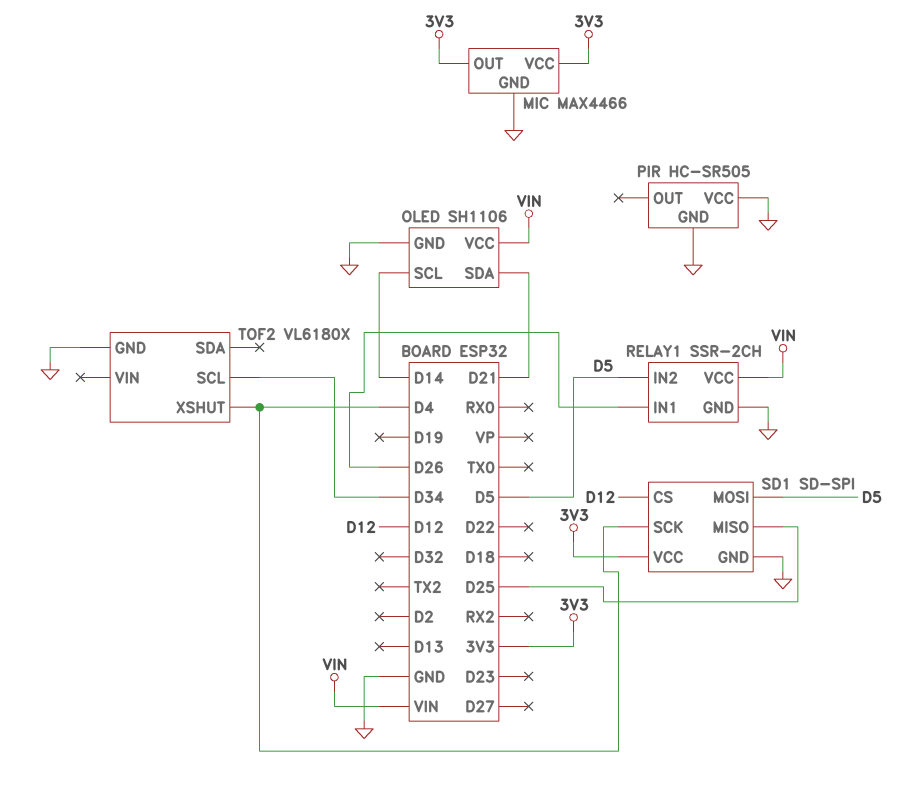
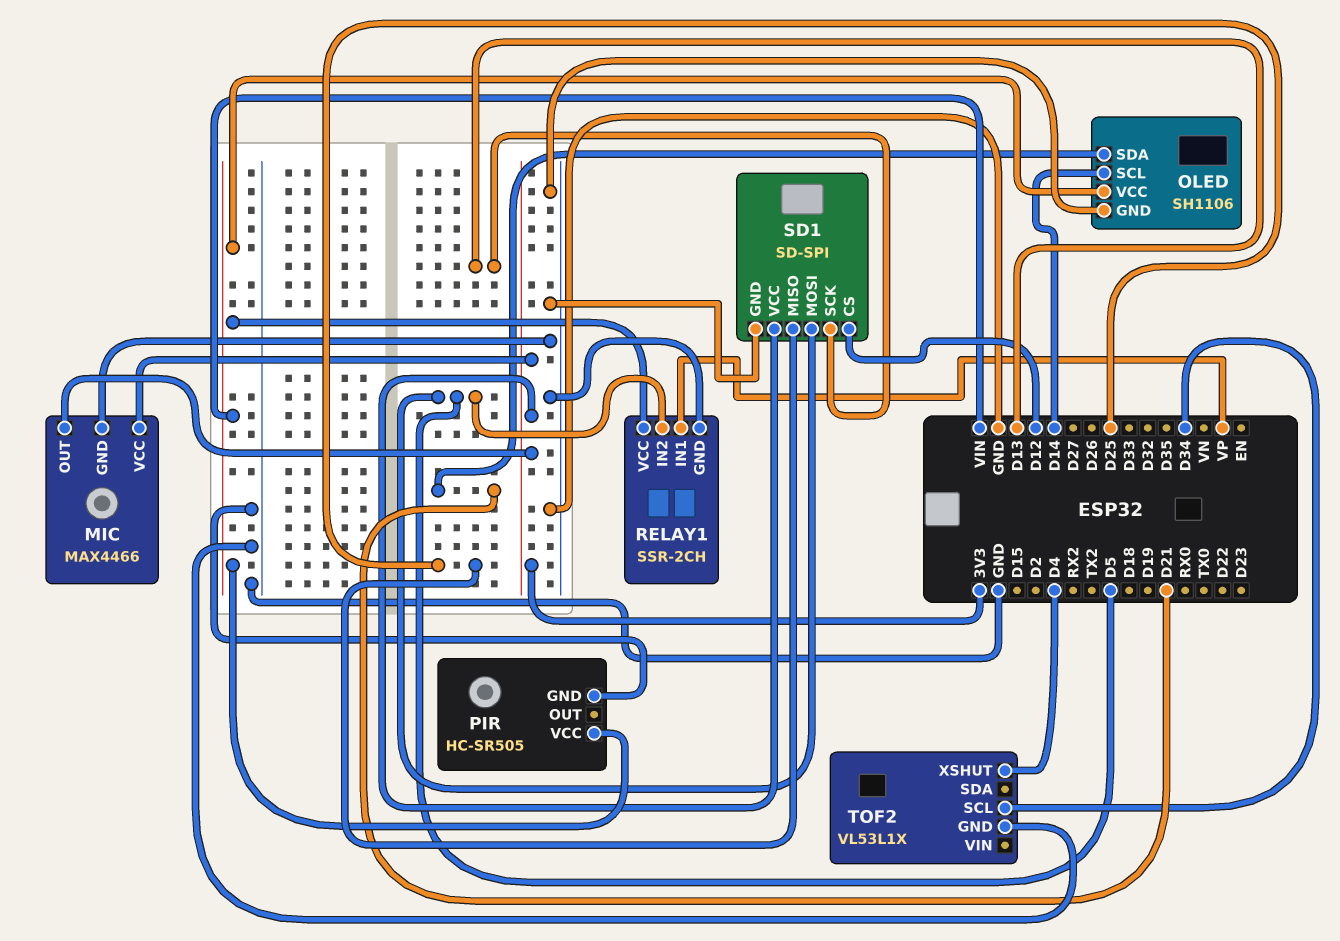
PIR pin VCC: GND -> VIN
RELAY1 pin IN1: D26 -> VP
SD1 pin SCK: D4 -> D13
TOF2: VL6180X -> VL53L1X

